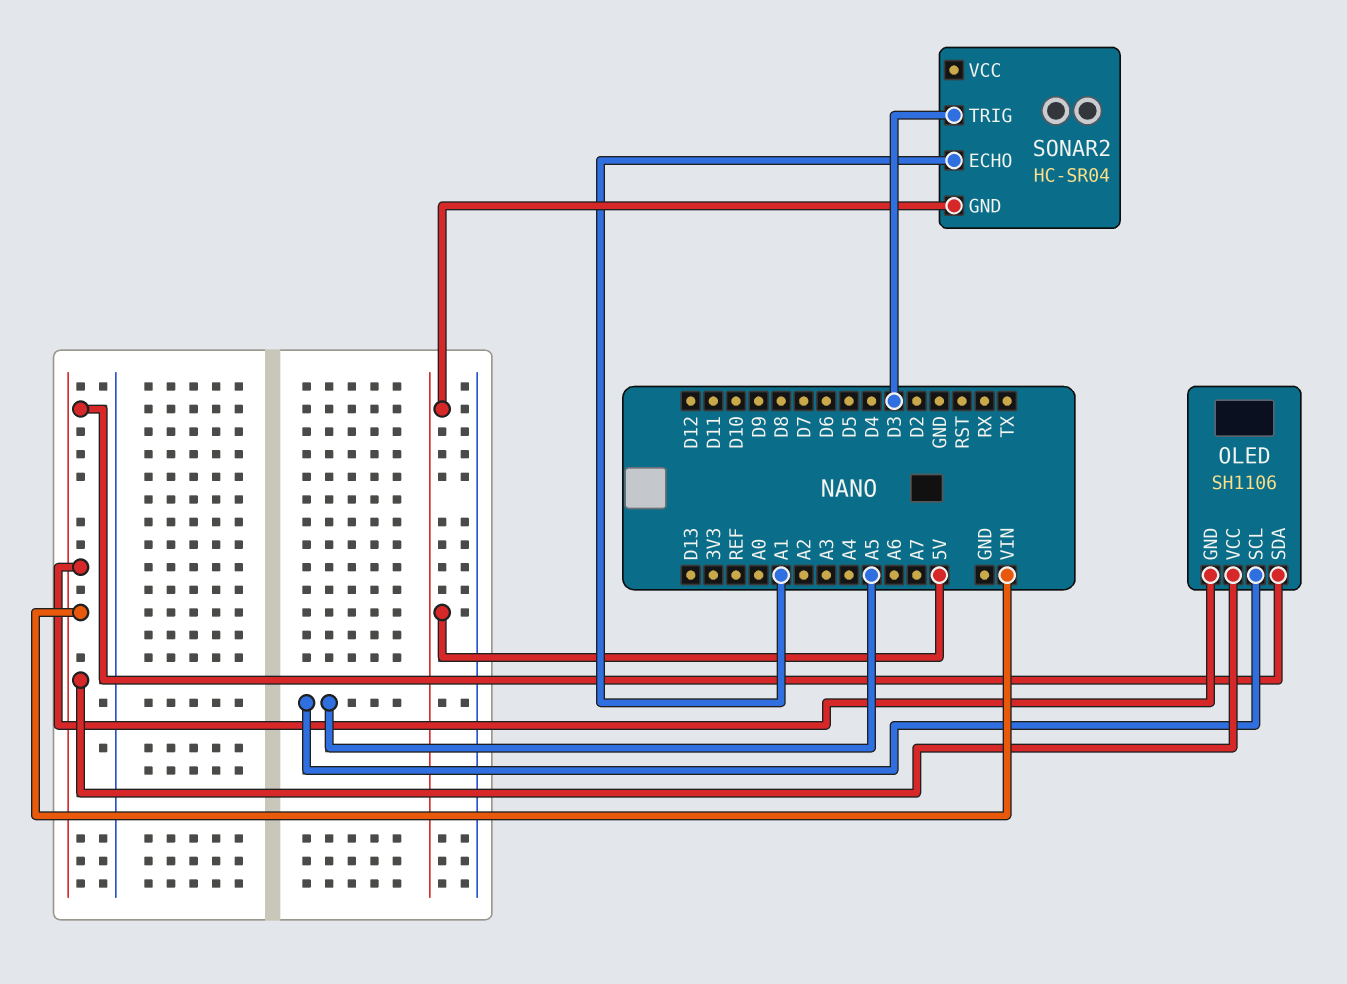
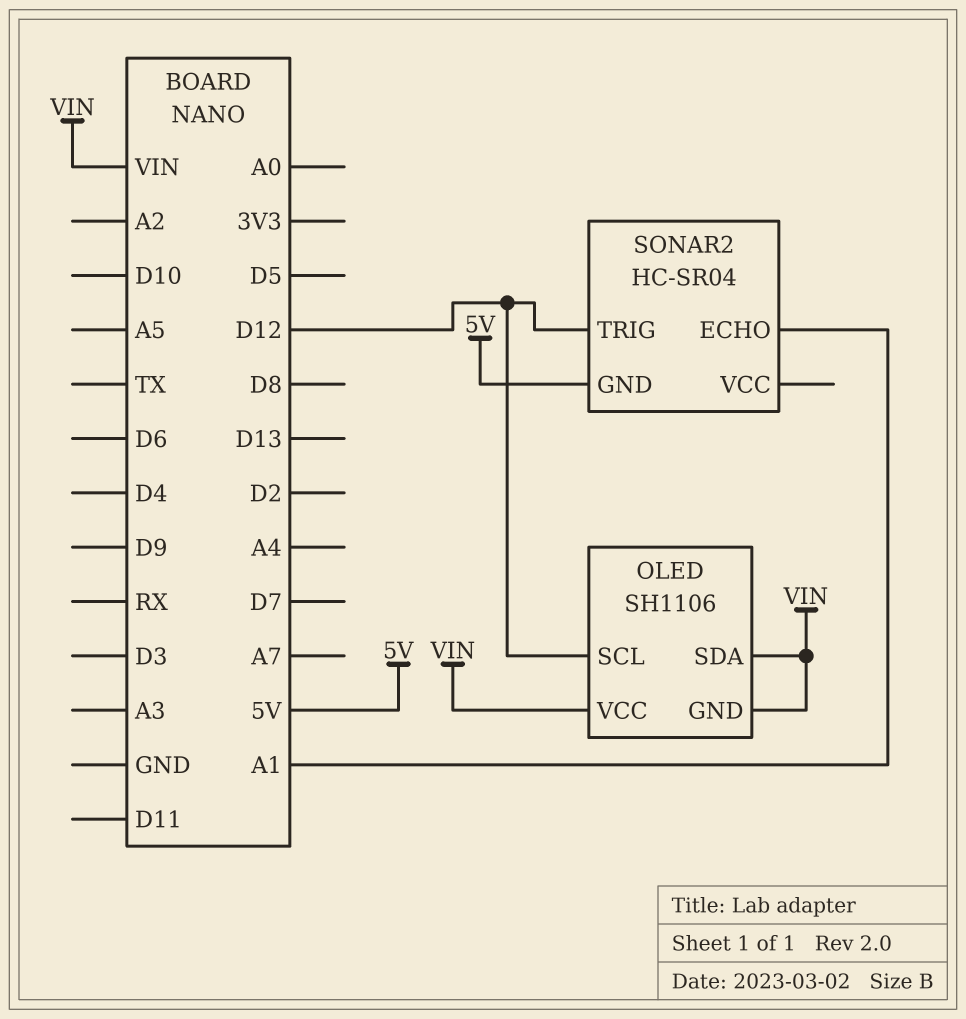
OLED pin SCL: A5 -> D12
SONAR2 pin TRIG: D3 -> D12

